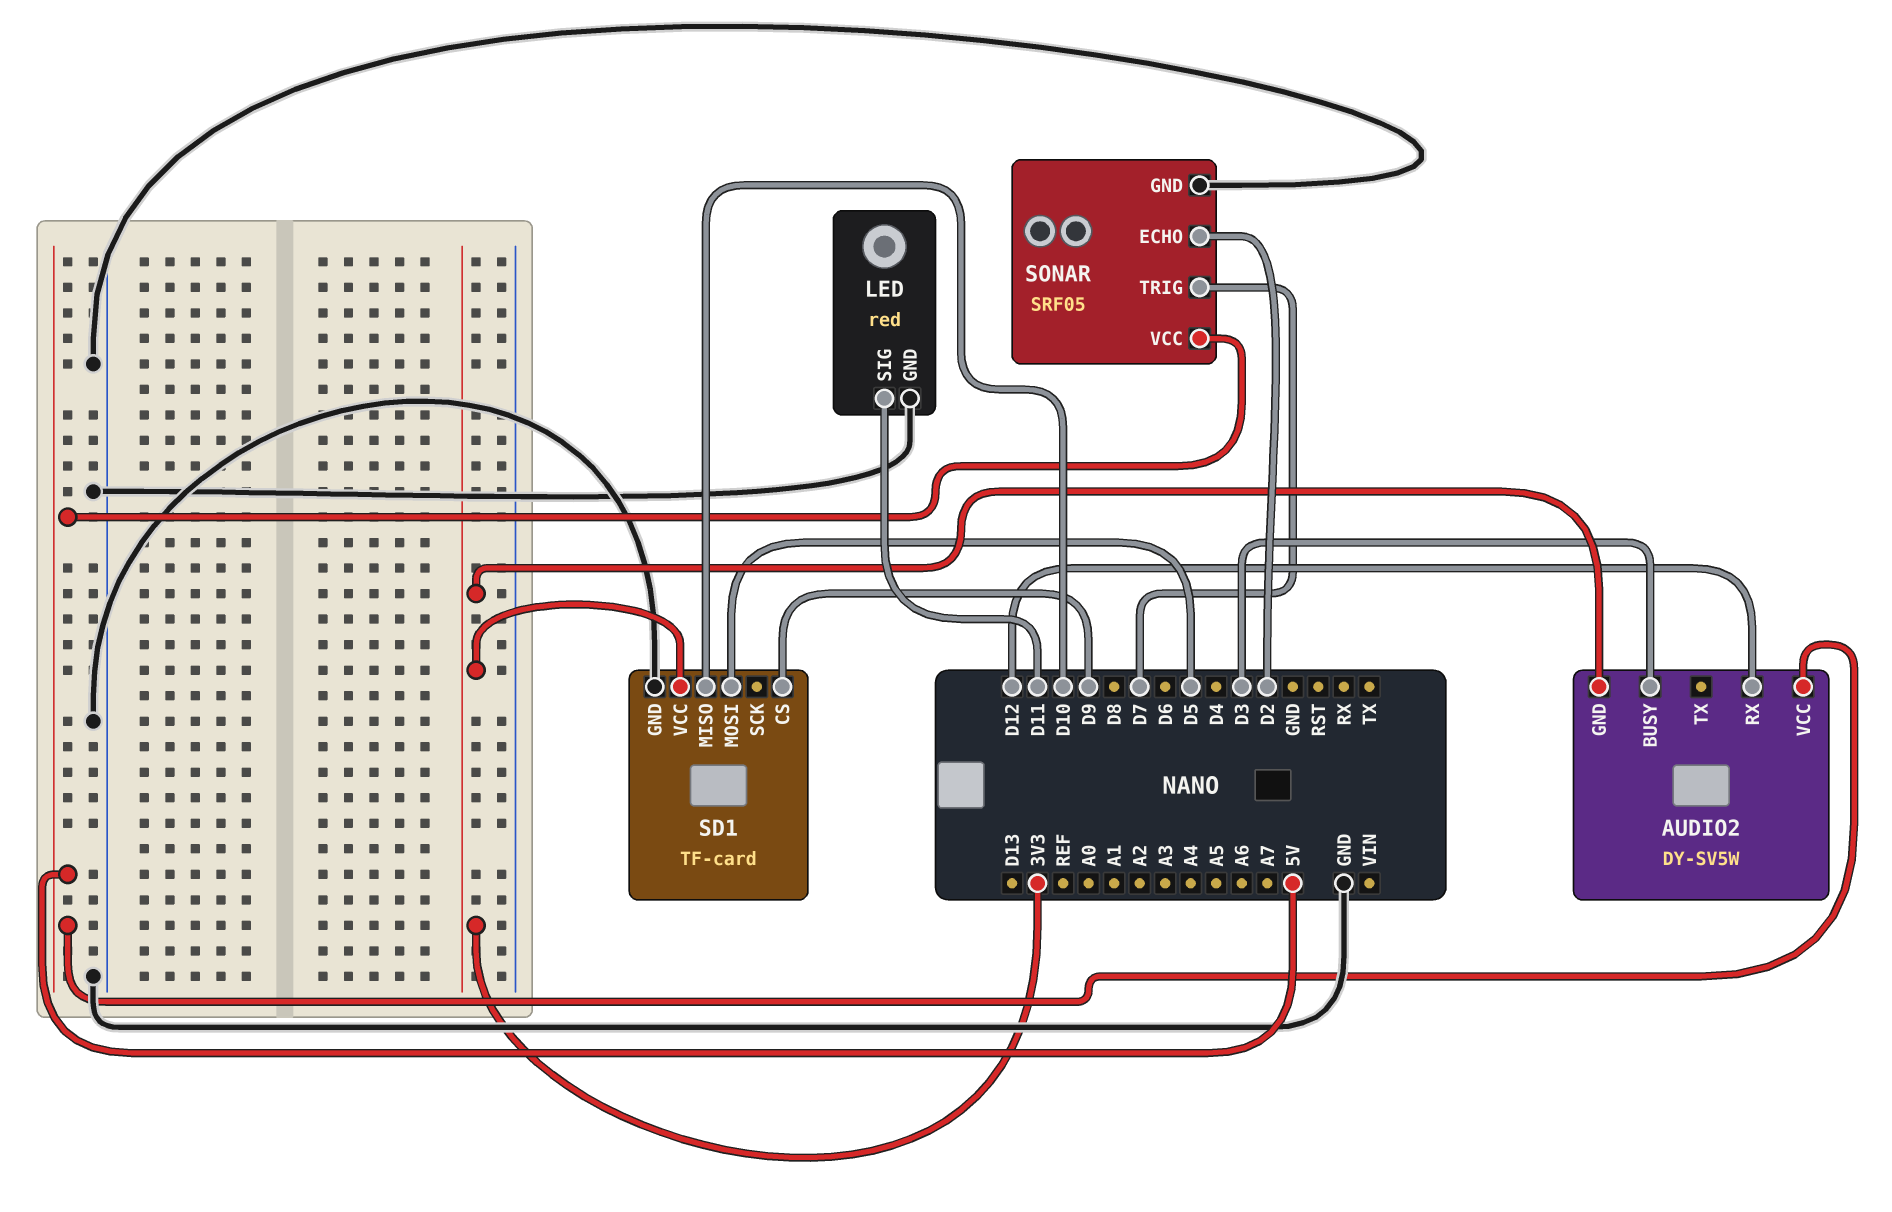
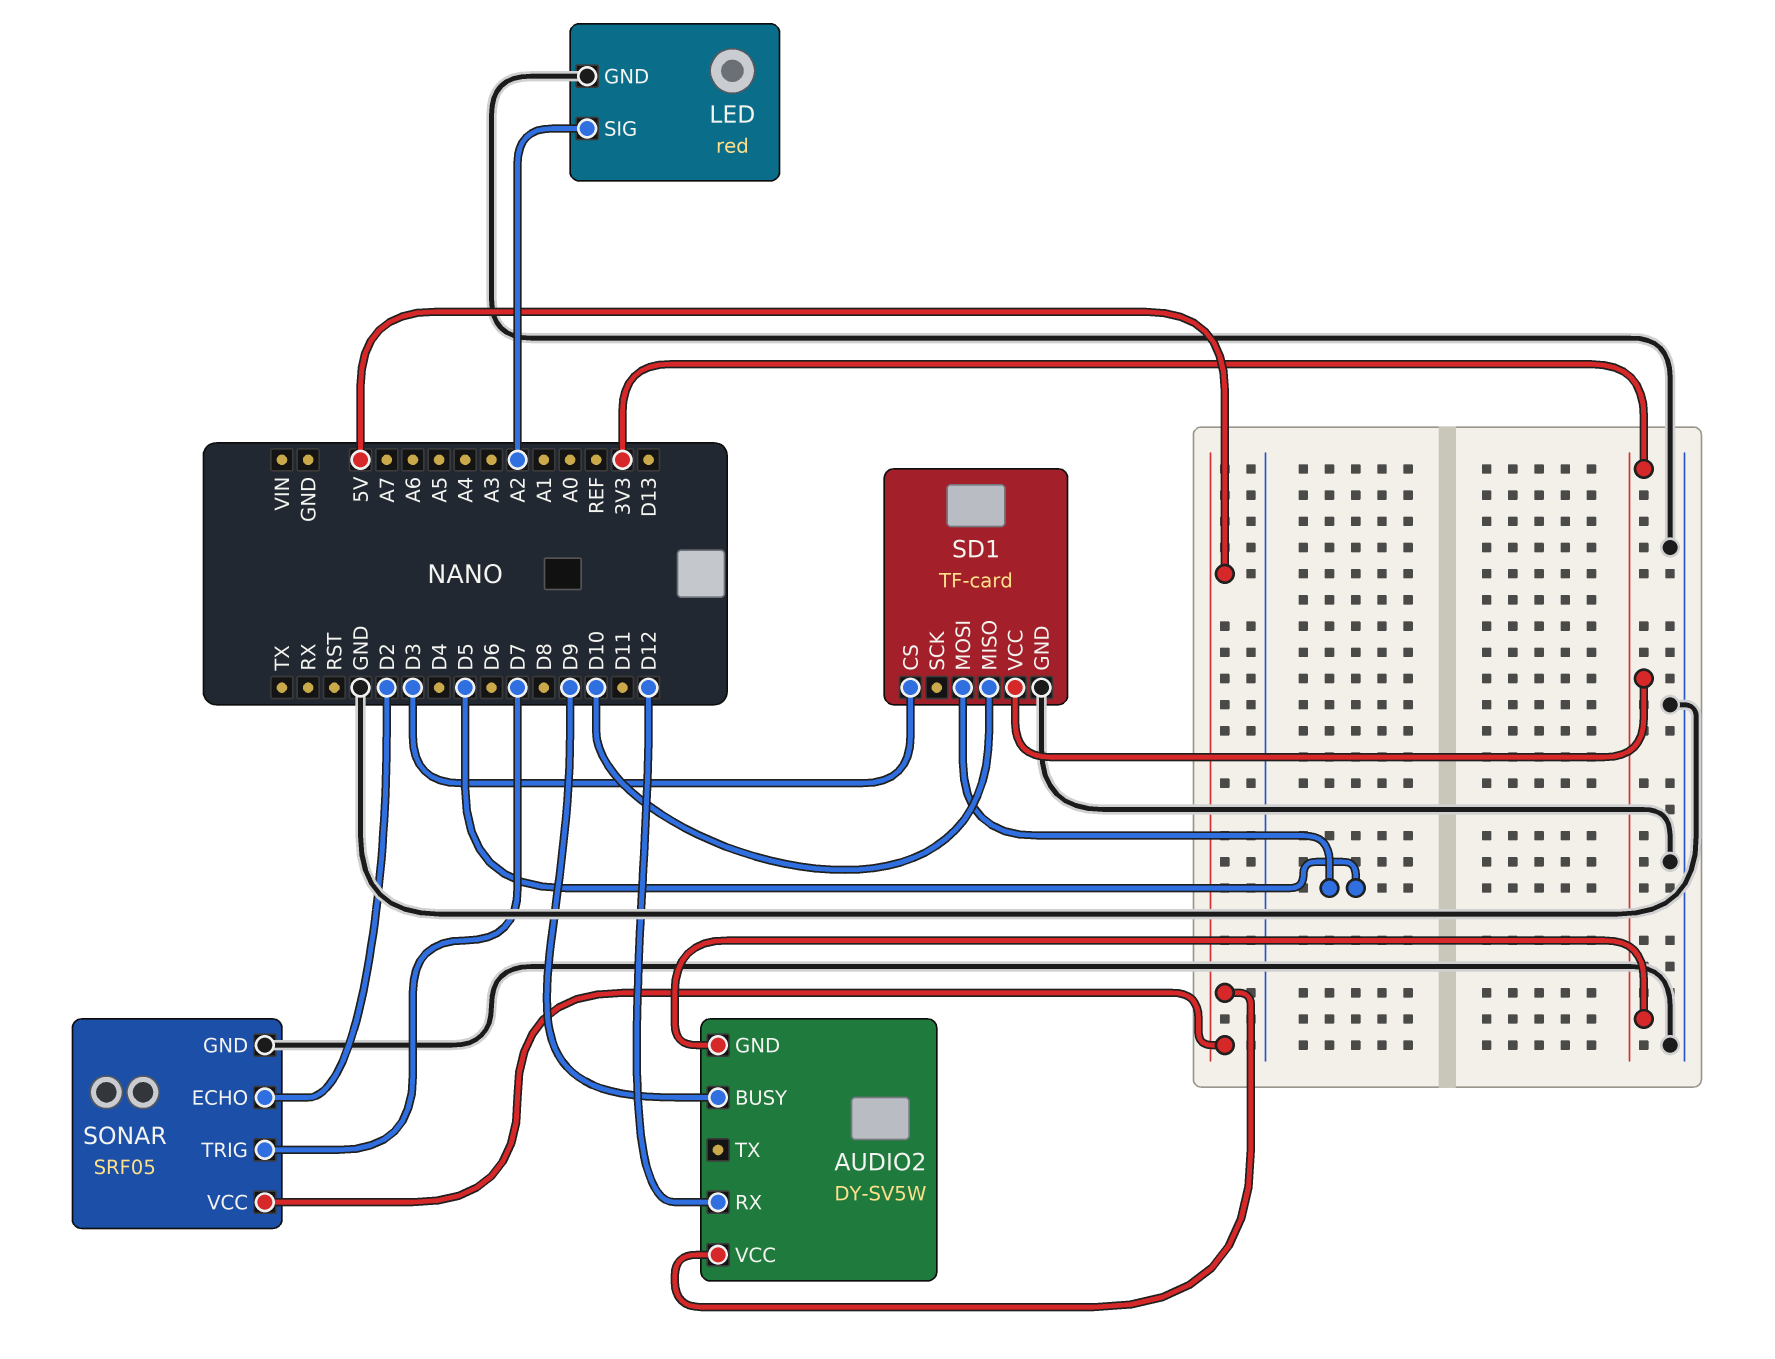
AUDIO2 pin BUSY: D3 -> D9
LED pin SIG: D11 -> A2
SD1 pin CS: D9 -> D3

